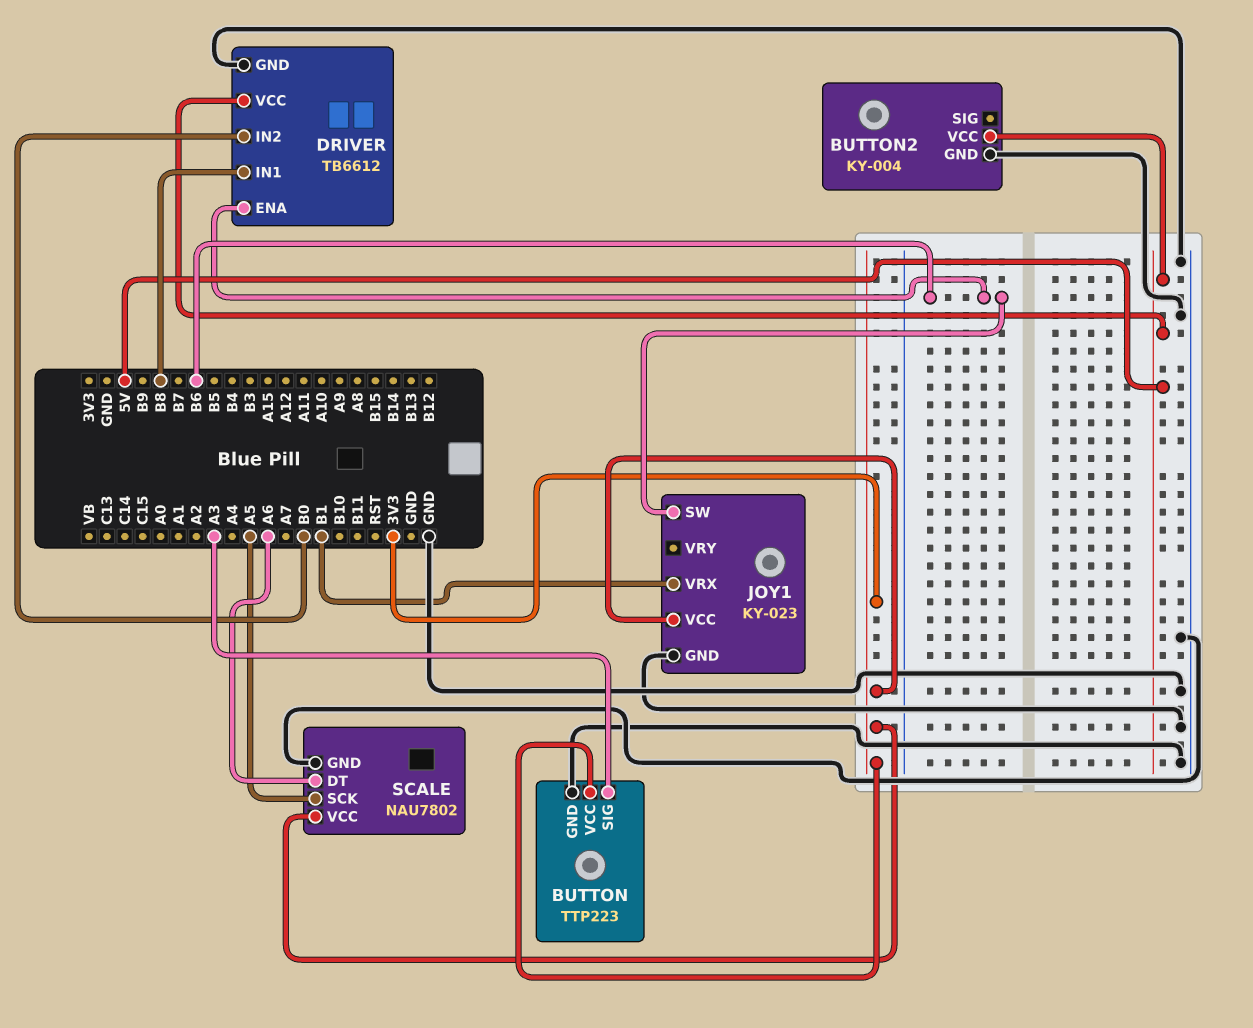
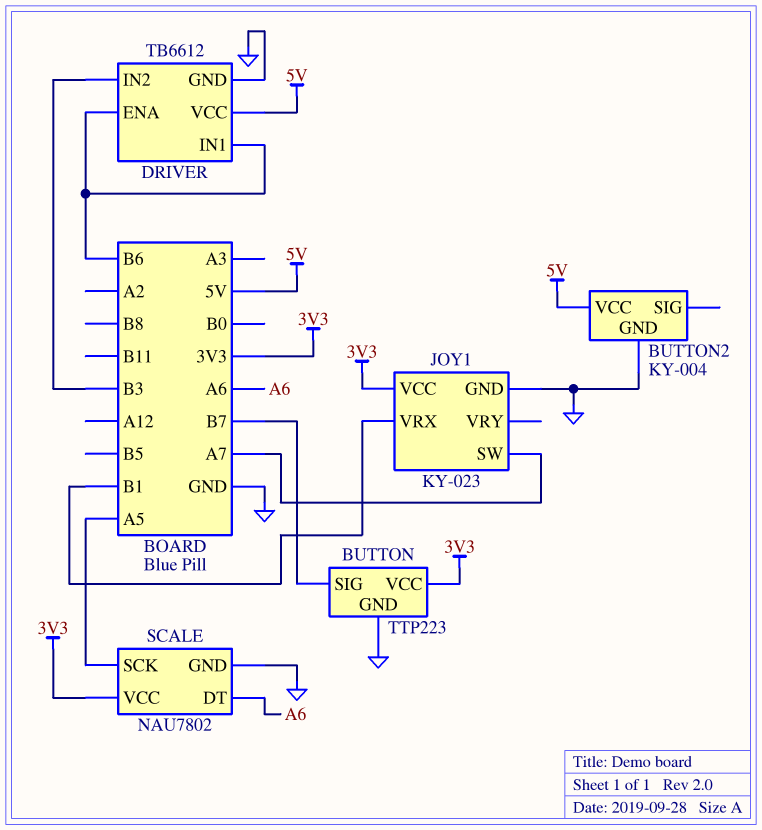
BUTTON pin SIG: A3 -> B7
DRIVER pin IN1: B8 -> B6
DRIVER pin IN2: B0 -> B3
JOY1 pin SW: B6 -> A7

